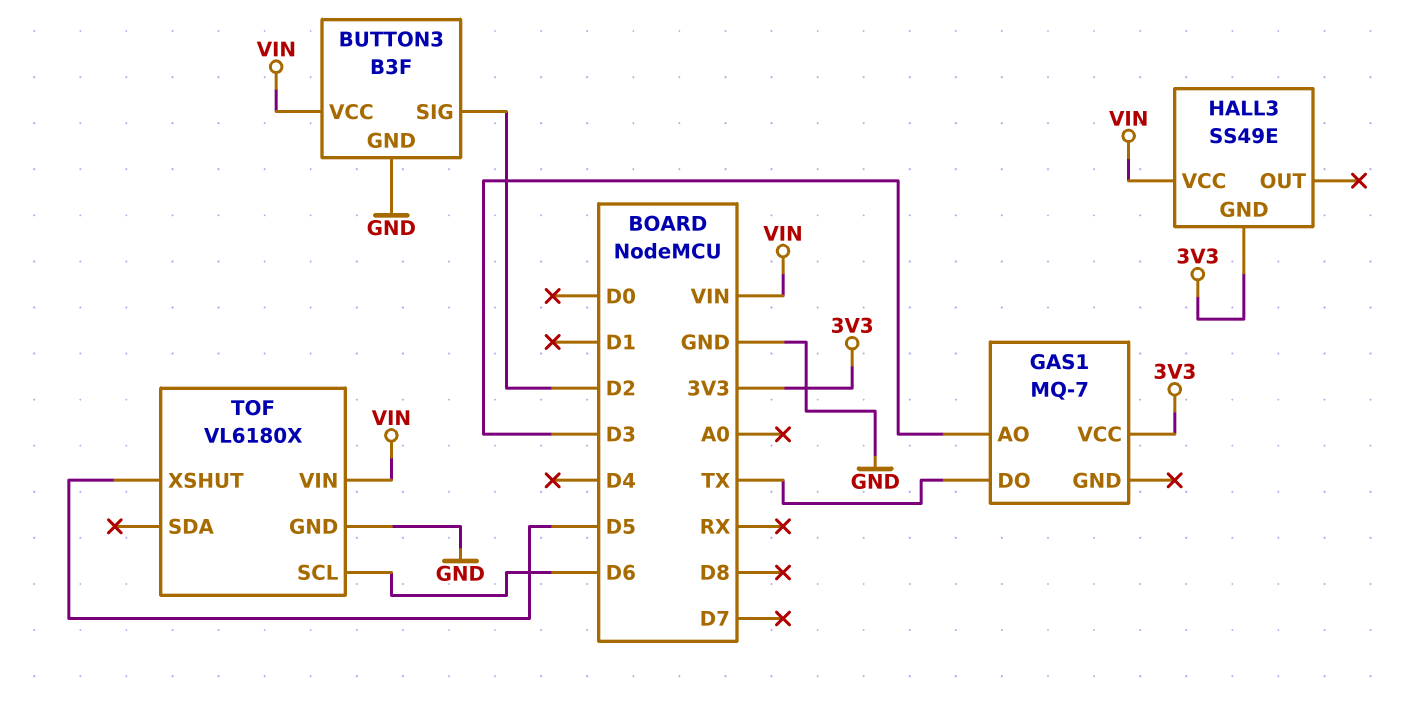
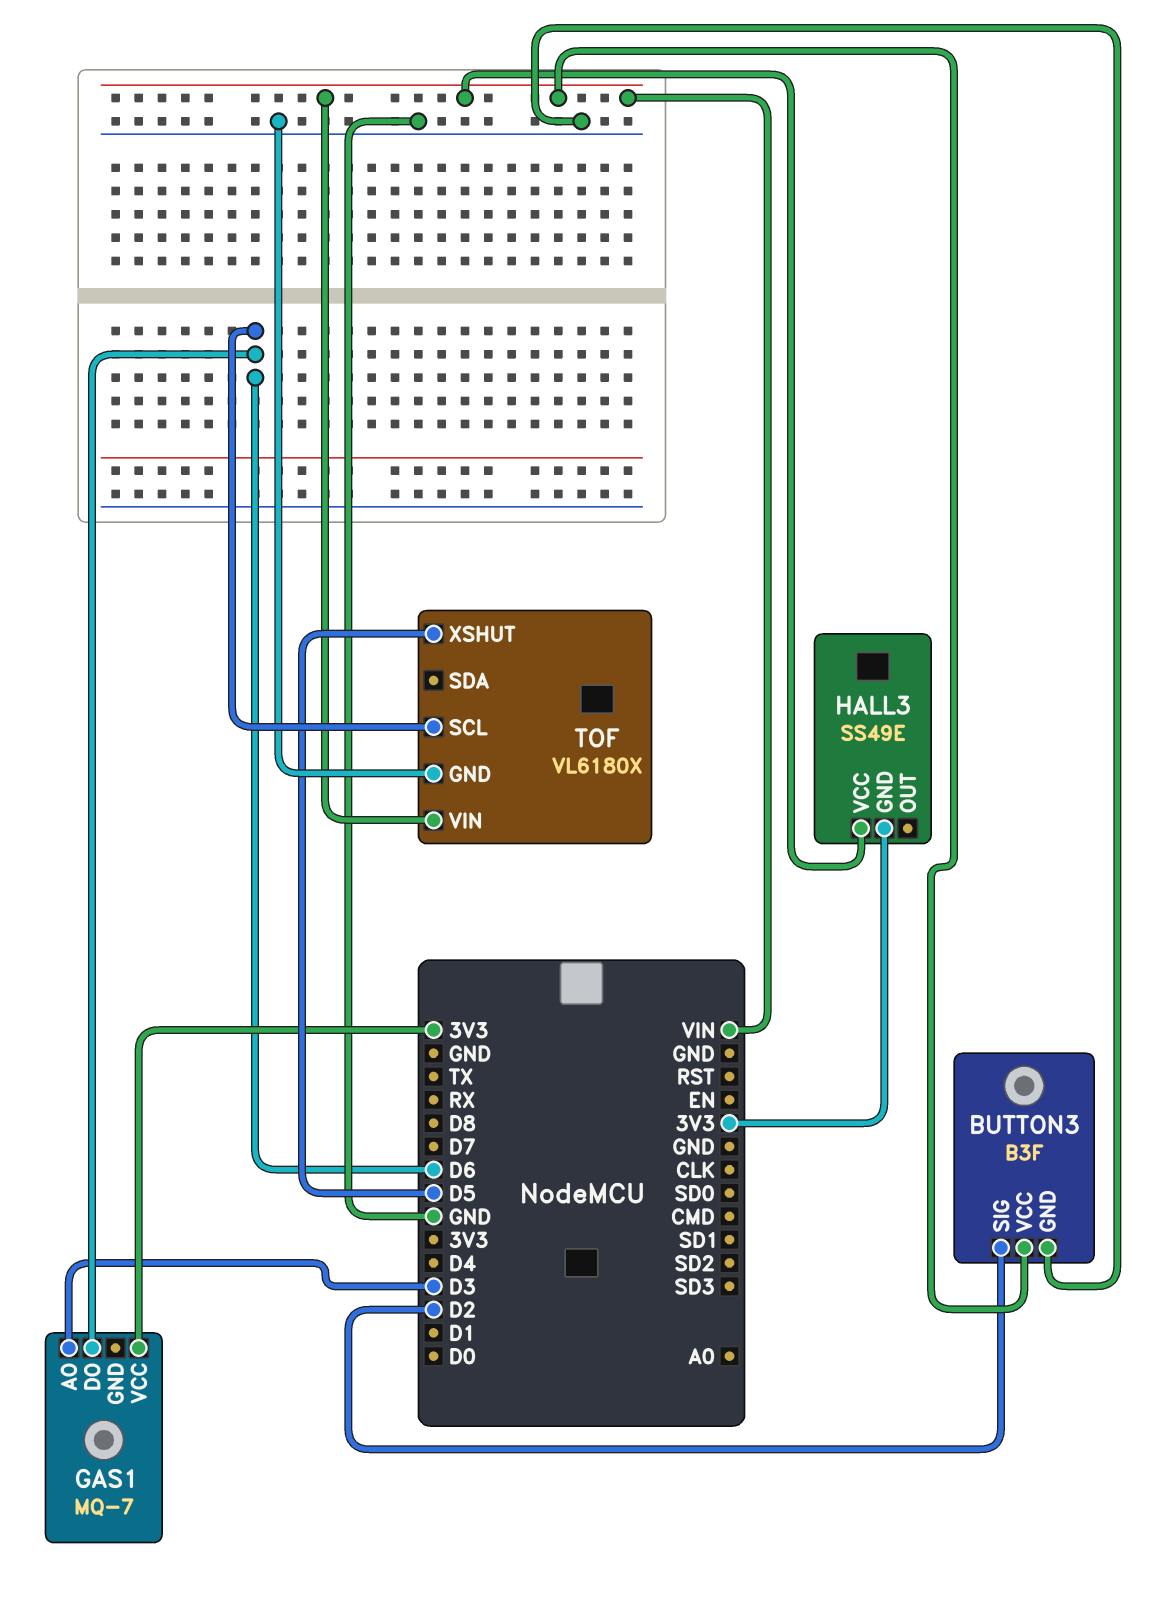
GAS1 pin DO: TX -> D6

